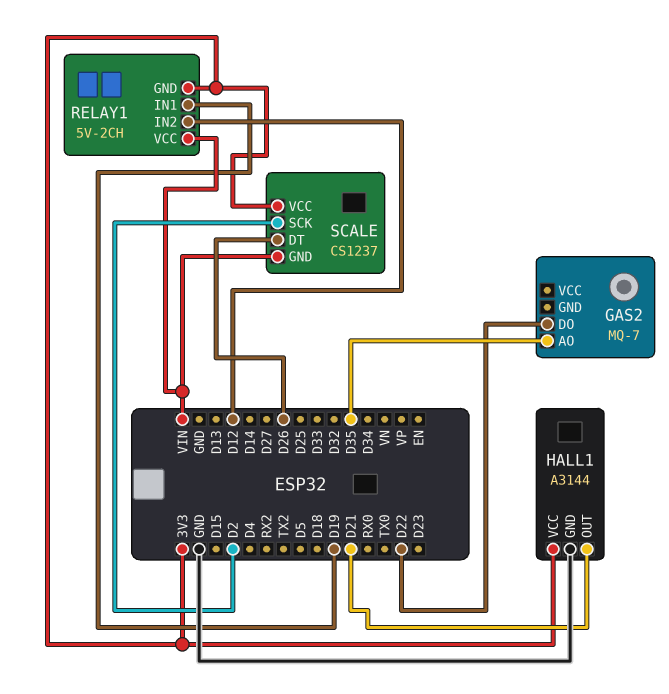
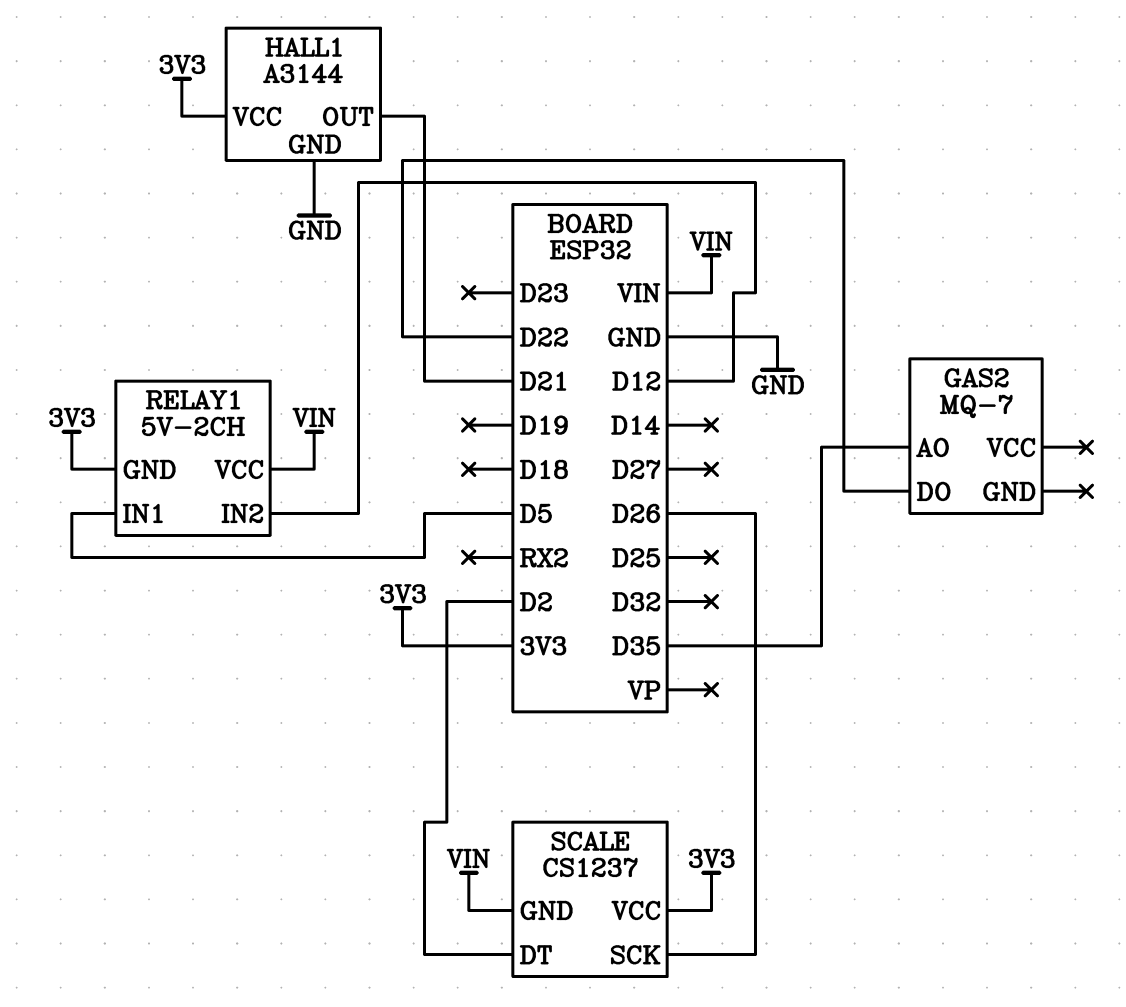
RELAY1 pin IN1: D19 -> D5
SCALE pin DT: D26 -> D2
SCALE pin SCK: D2 -> D26

